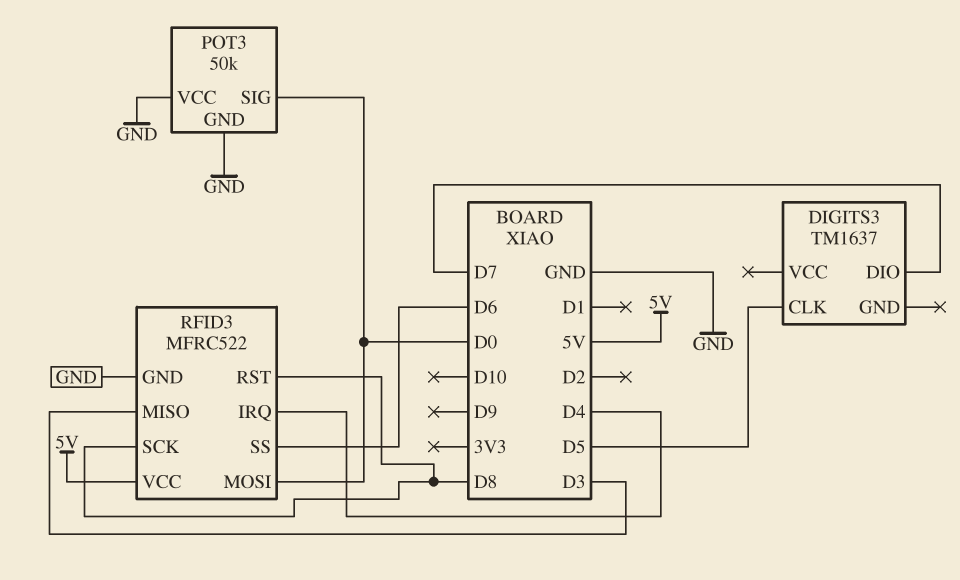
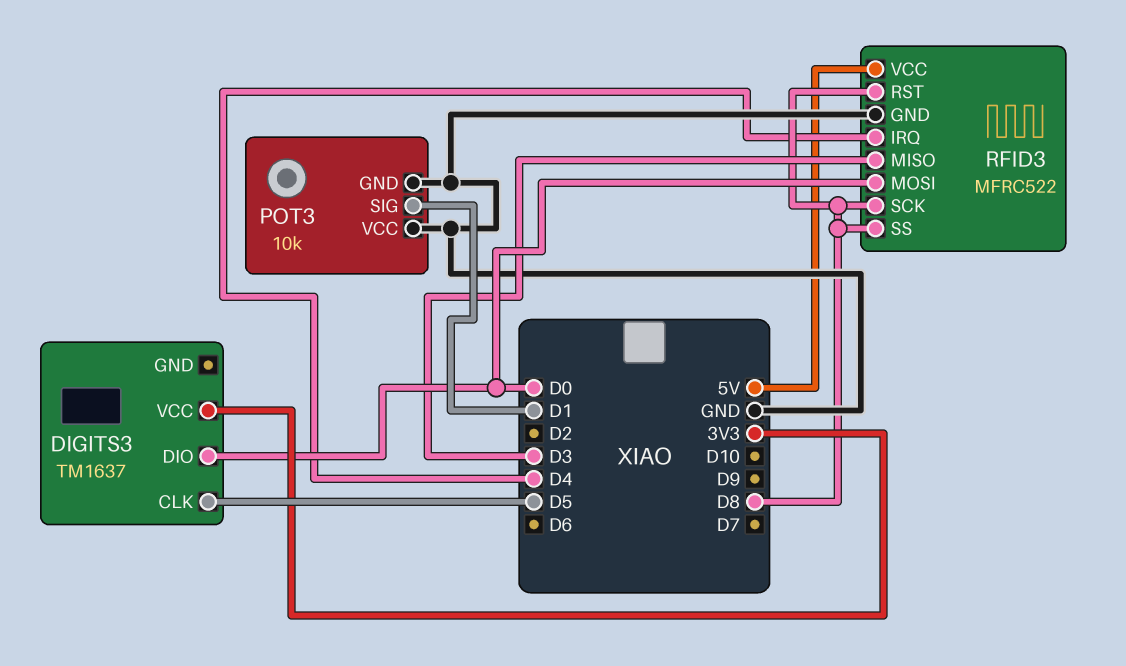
DIGITS3 pin DIO: D7 -> D0
DIGITS3 pin VCC: none -> 3V3
POT3: 50k -> 10k
POT3 pin SIG: D0 -> D1
RFID3 pin SS: D6 -> D8

